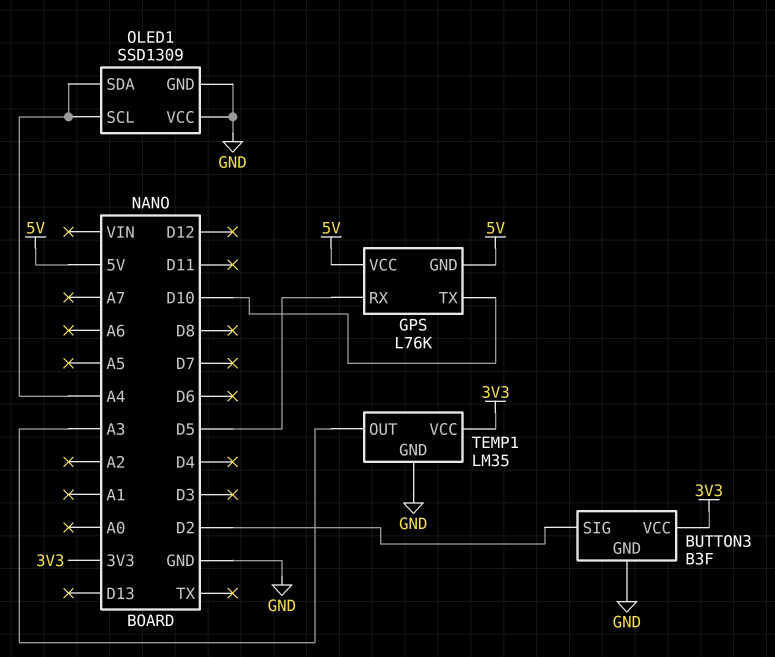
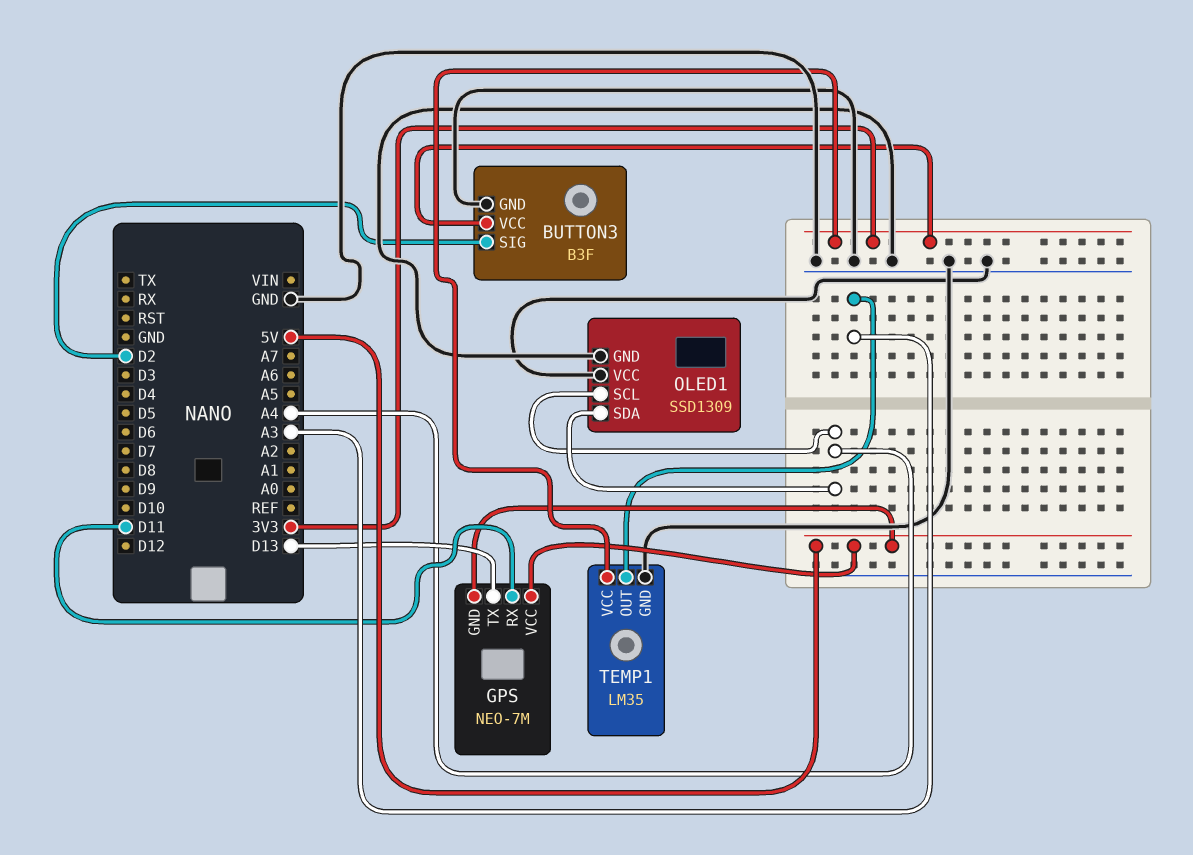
GPS: L76K -> NEO-7M
GPS pin RX: D5 -> D11
GPS pin TX: D10 -> D13

